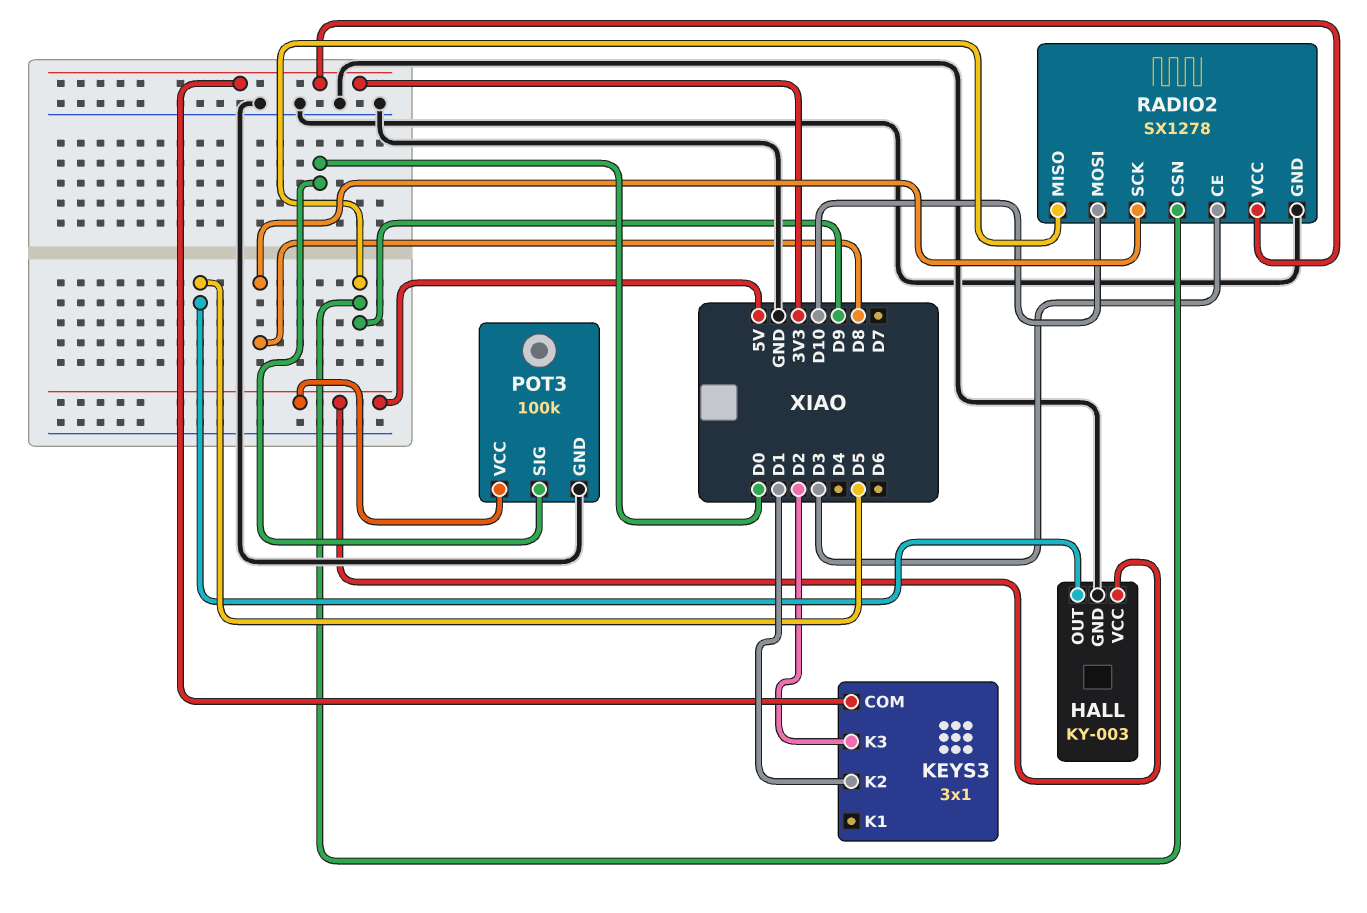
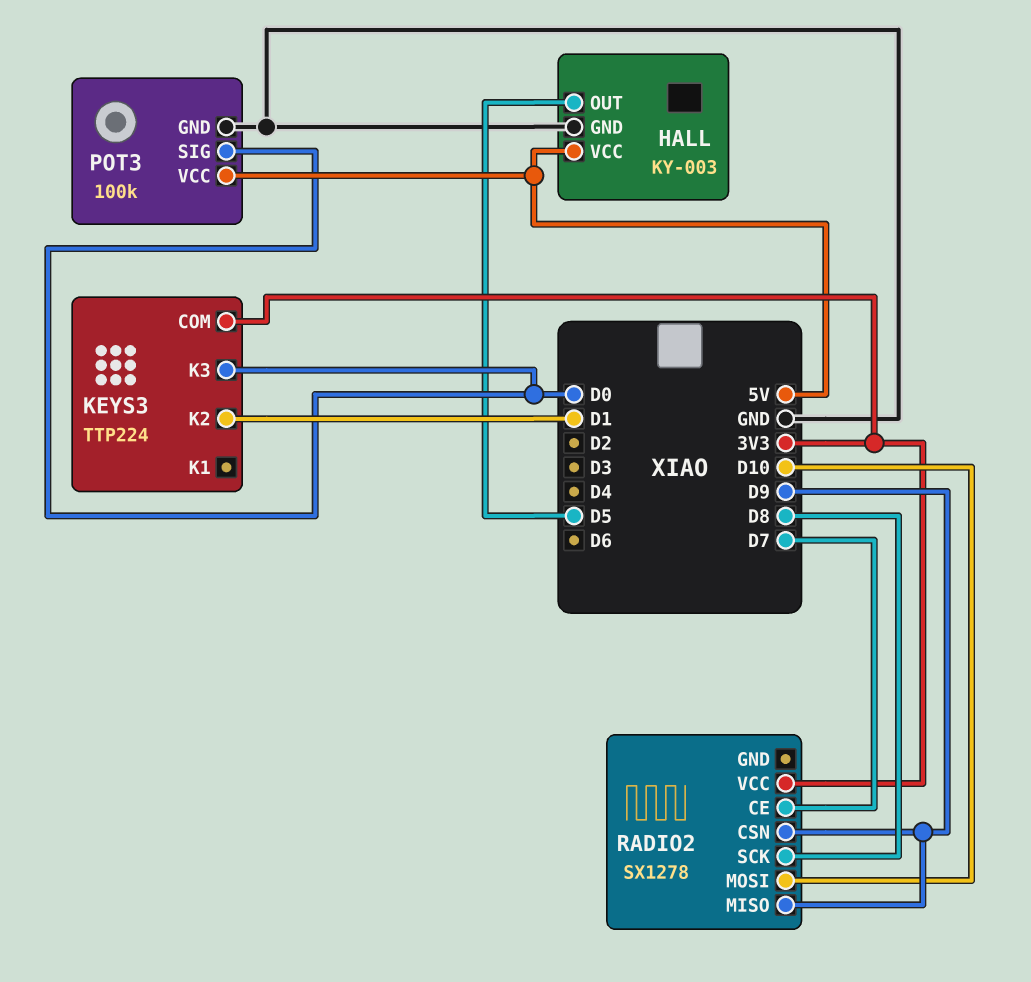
KEYS3: 3x1 -> TTP224
KEYS3 pin K3: D2 -> D0
RADIO2 pin CE: D3 -> D7
RADIO2 pin GND: GND -> none

